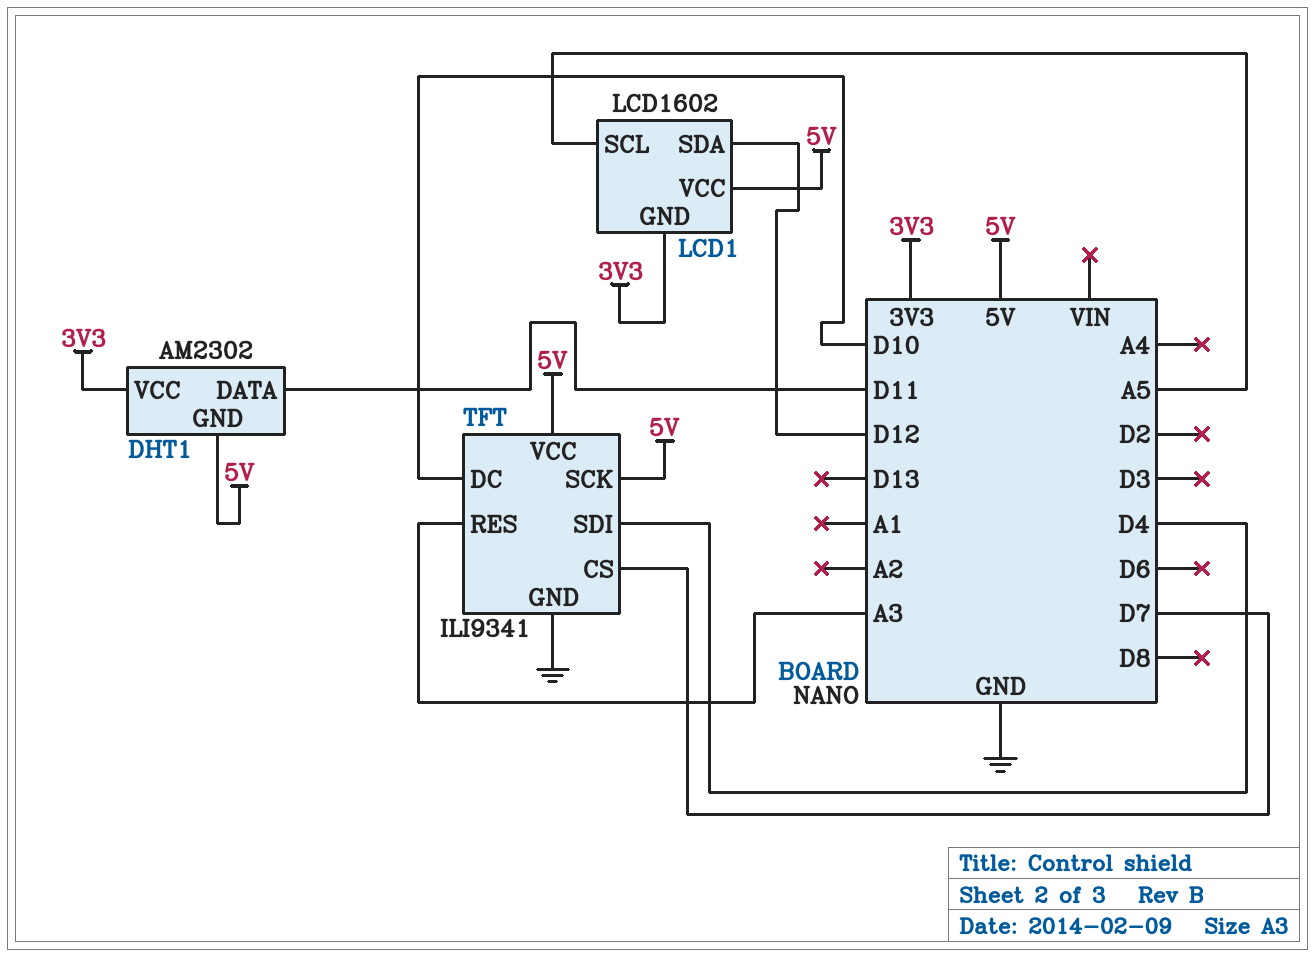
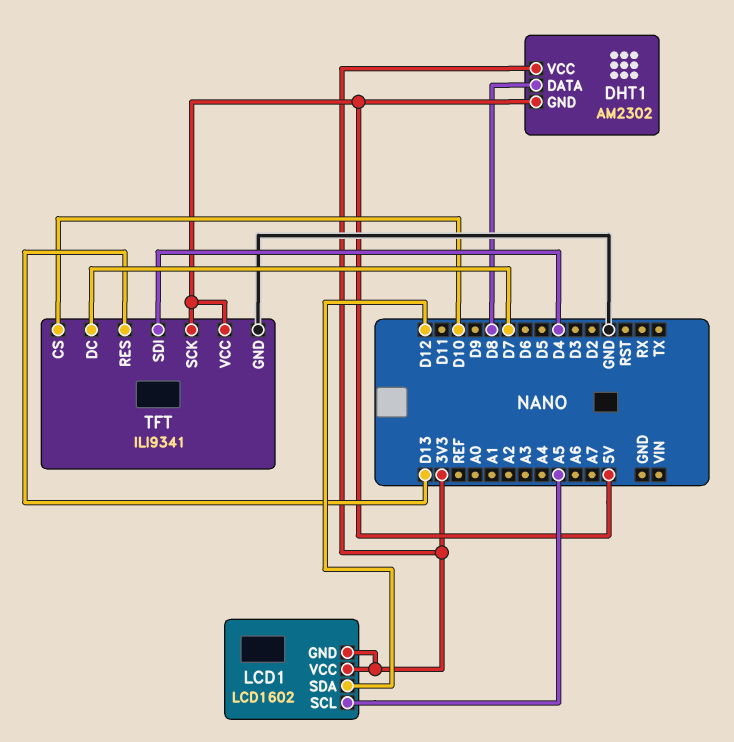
DHT1 pin DATA: D11 -> D8
LCD1 pin VCC: 5V -> 3V3
TFT pin CS: D7 -> D10
TFT pin DC: D10 -> D7
TFT pin RES: A3 -> D13

